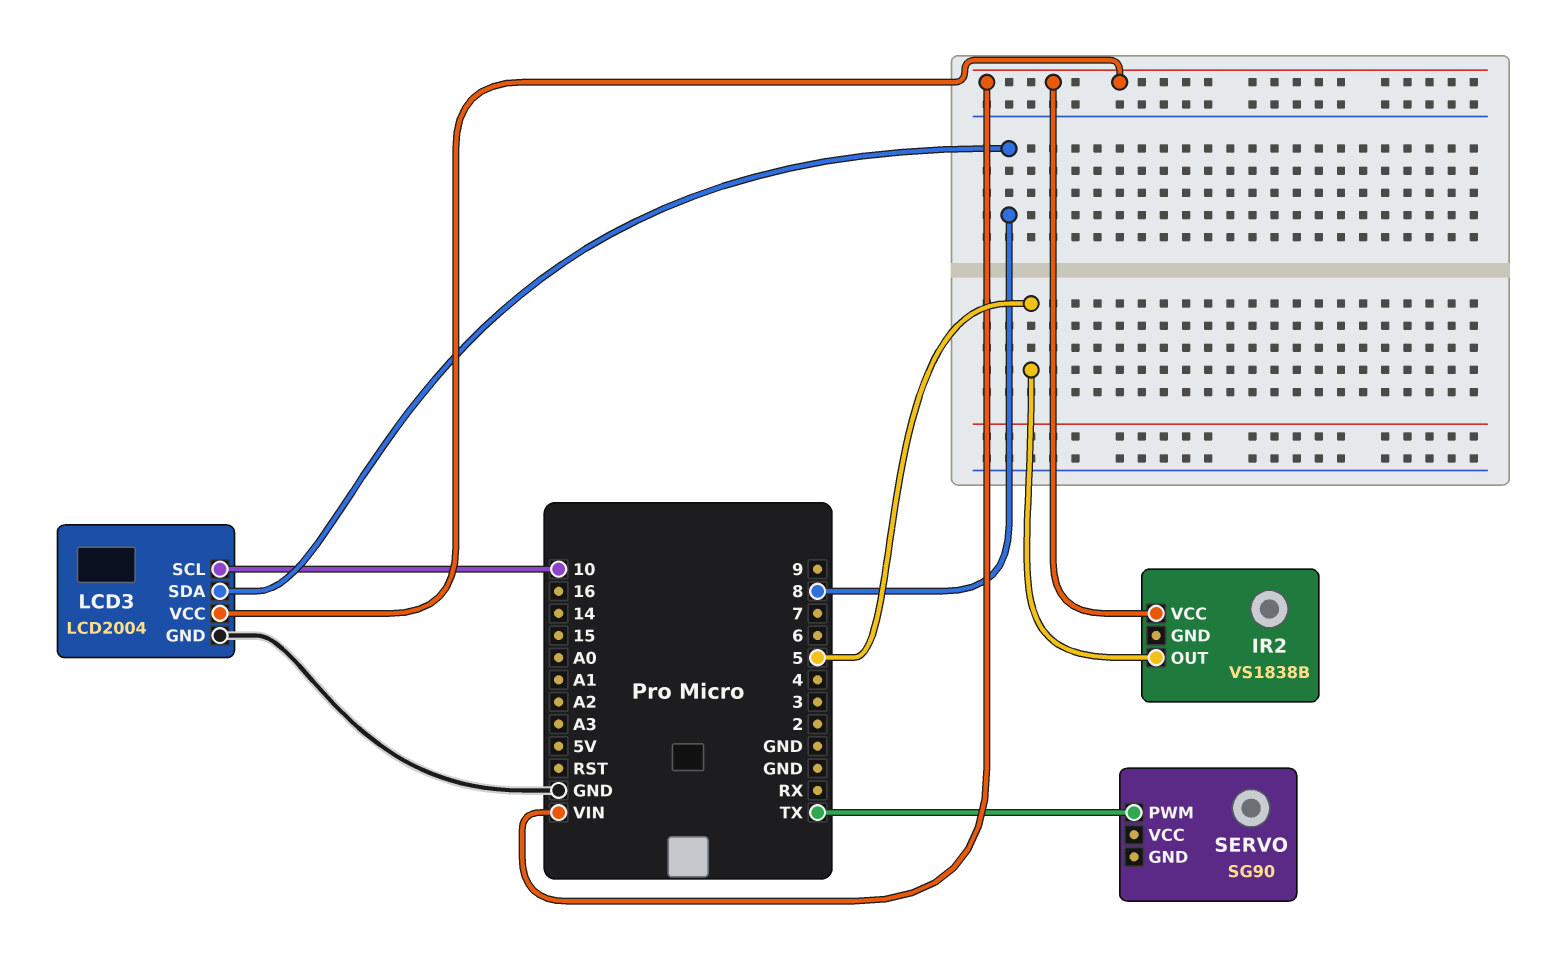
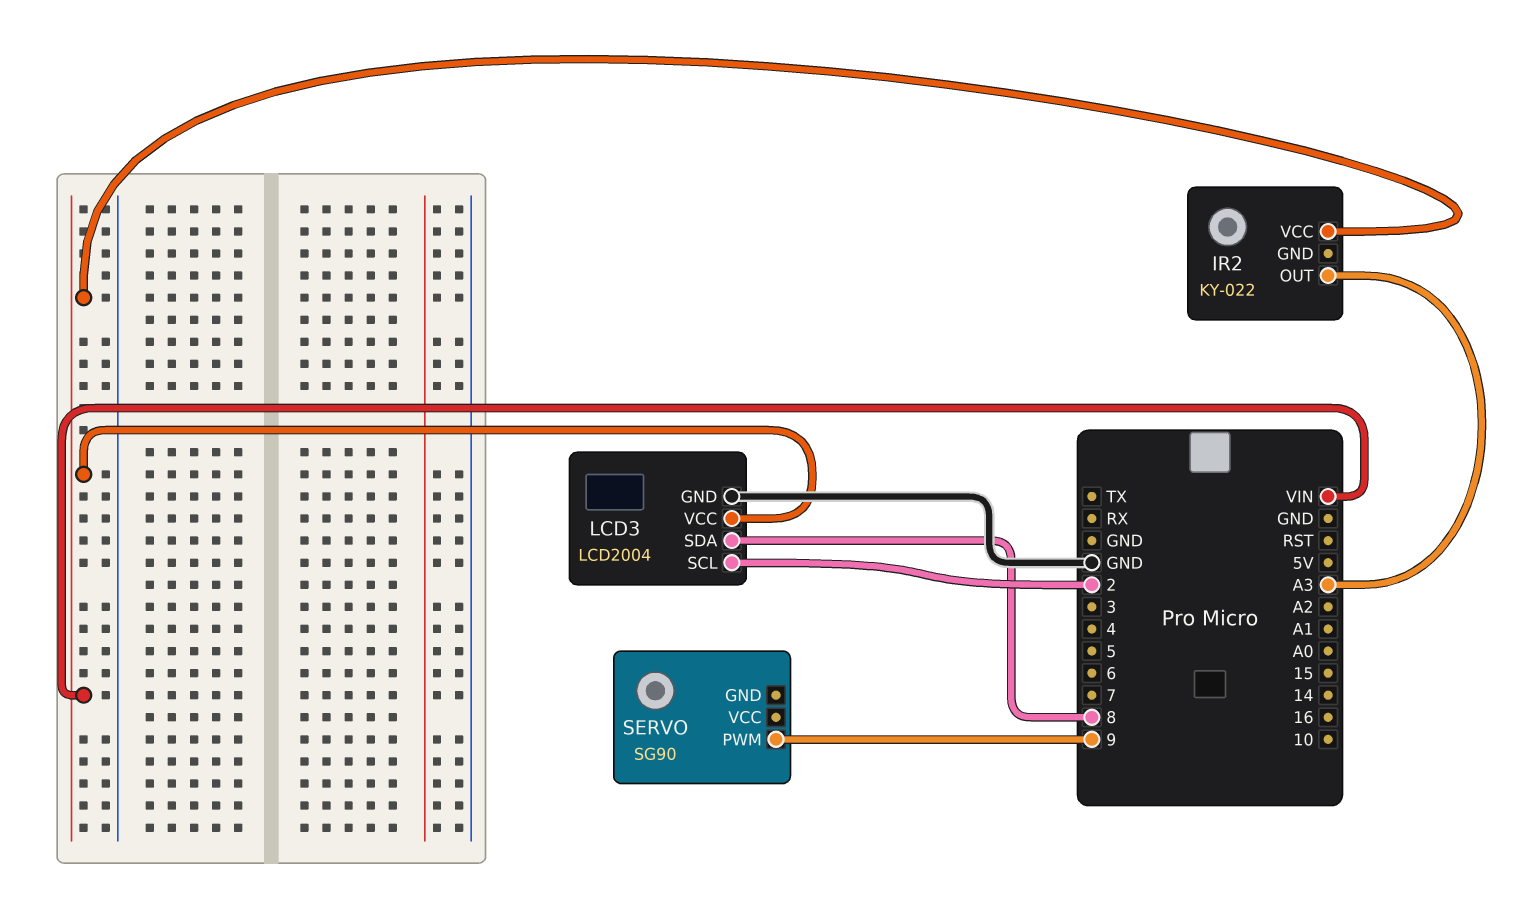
IR2: VS1838B -> KY-022
IR2 pin OUT: 5 -> A3
LCD3 pin SCL: 10 -> 2
SERVO pin PWM: TX -> 9

